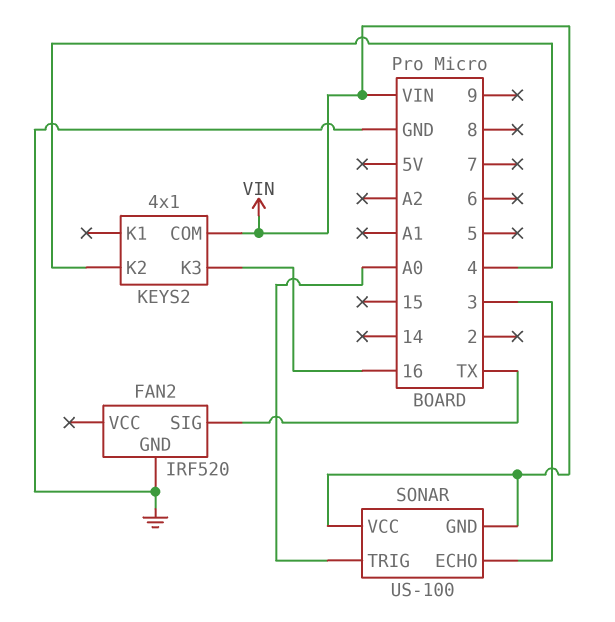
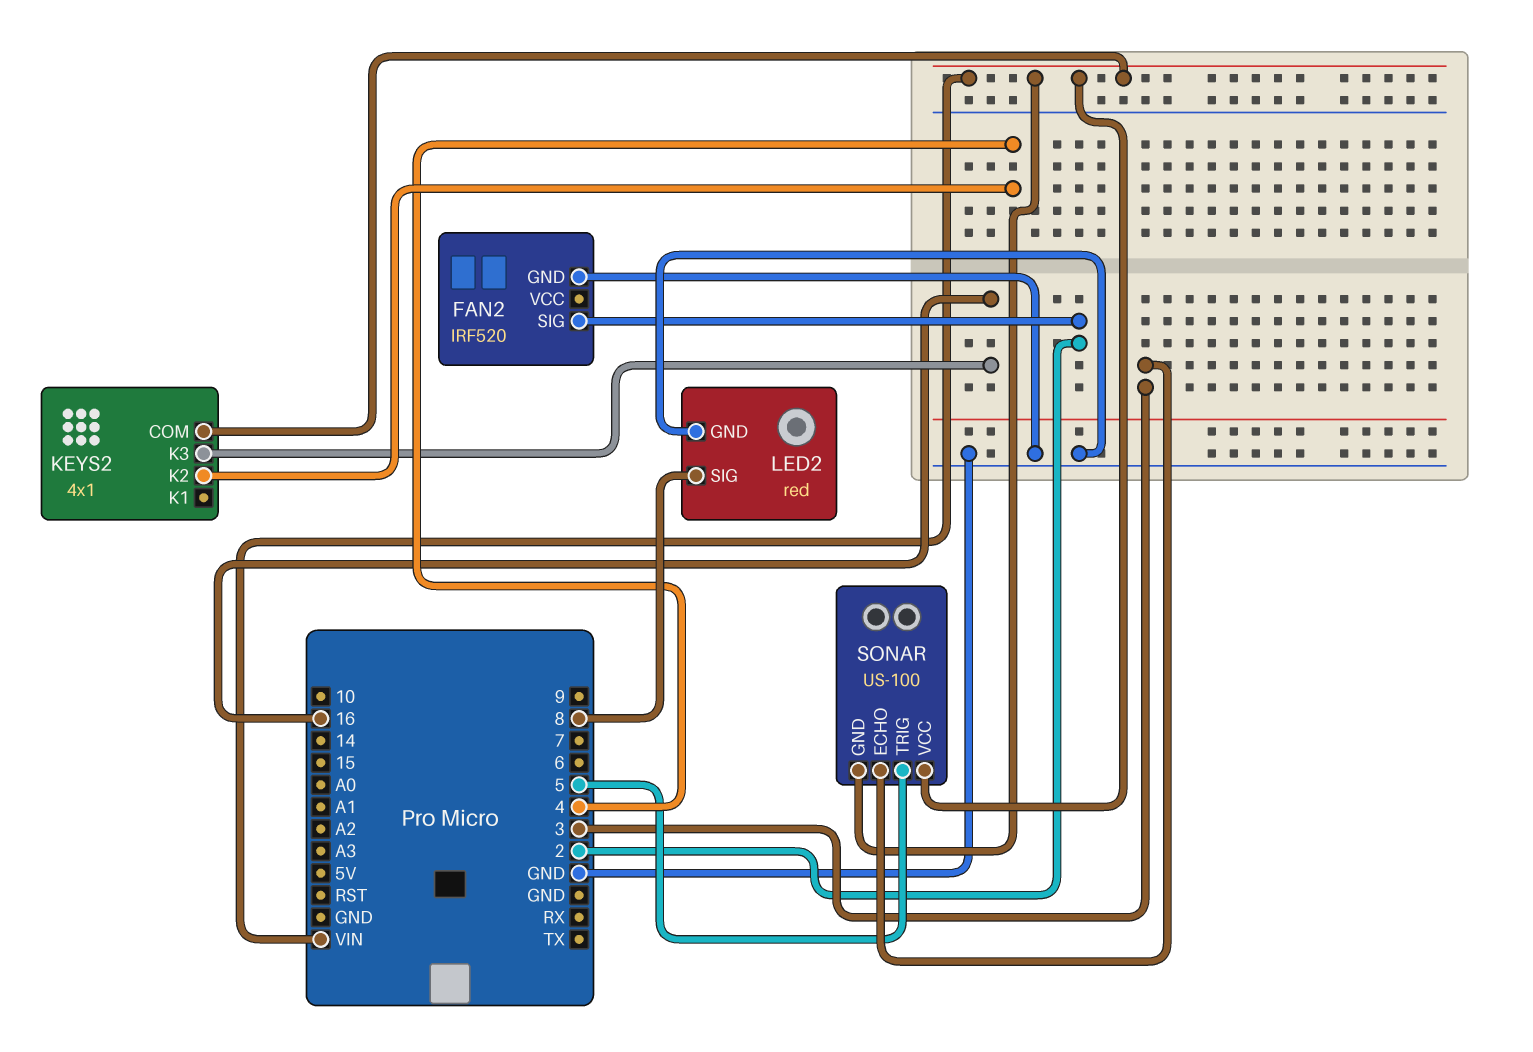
FAN2 pin SIG: TX -> 2
LED2: none -> red
LED2 pin GND: none -> GND
LED2 pin SIG: none -> 8
SONAR pin TRIG: A0 -> 5

